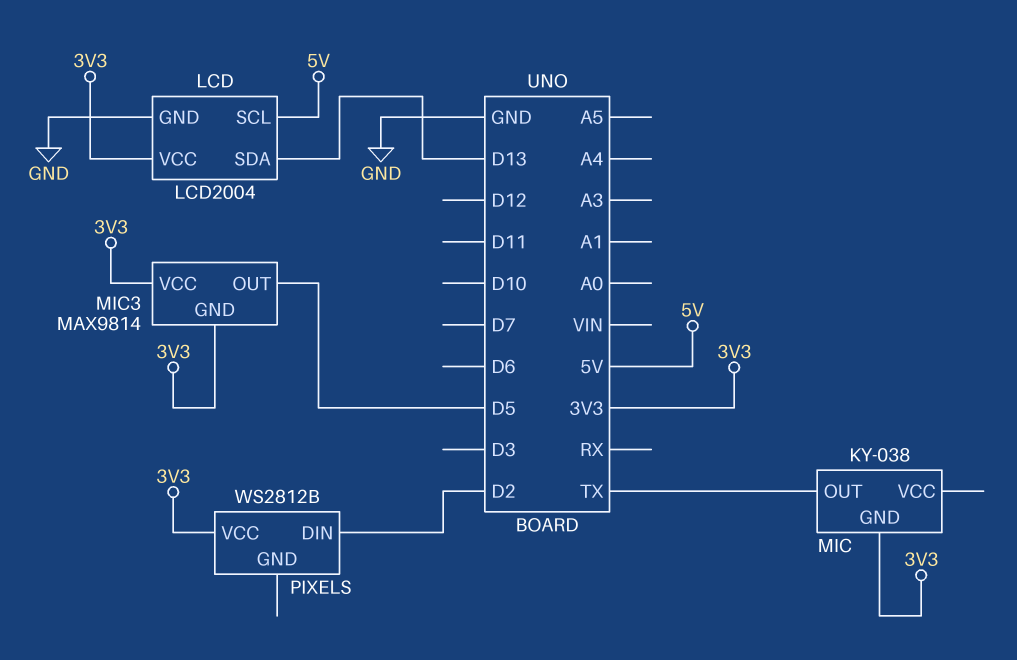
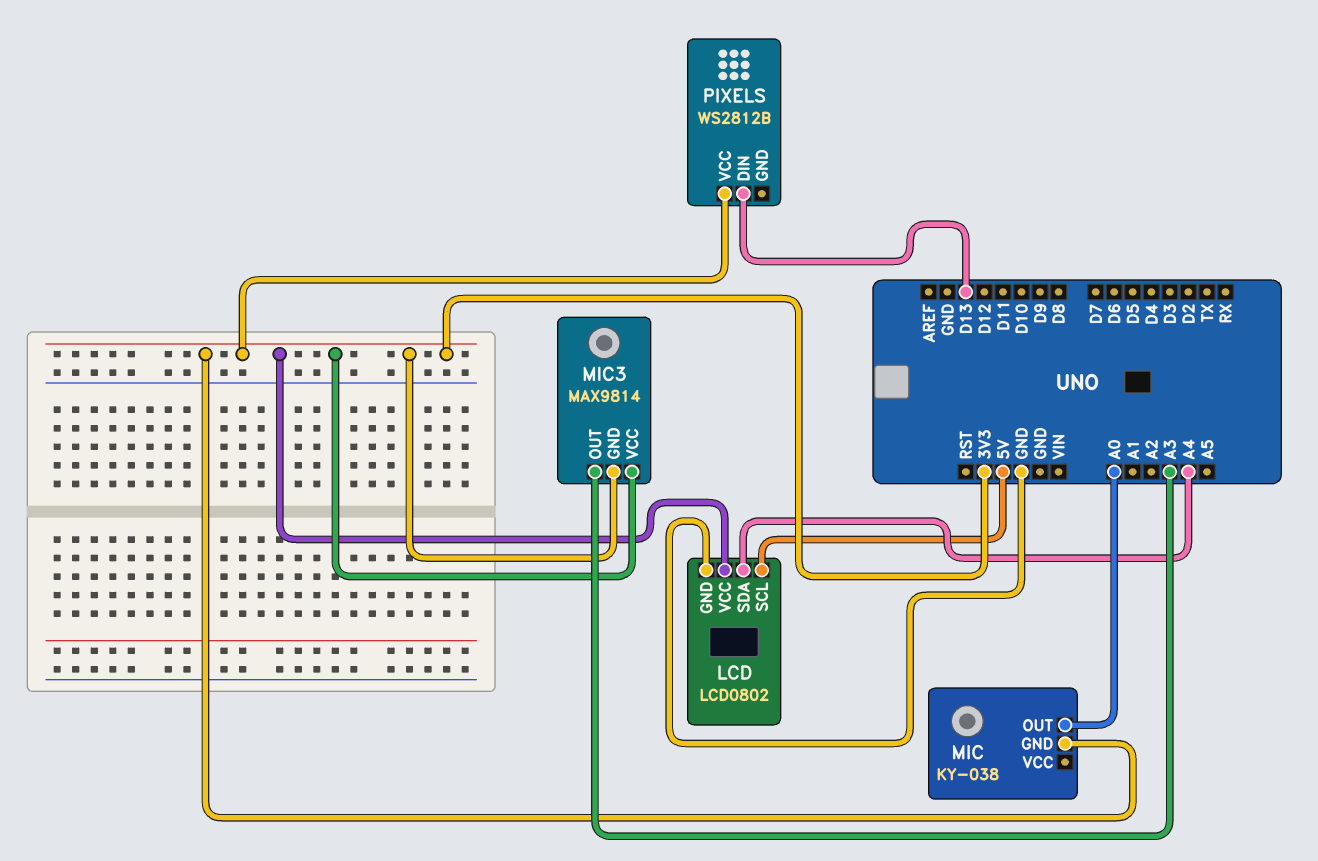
LCD: LCD2004 -> LCD0802
LCD pin SDA: D13 -> A4
MIC pin OUT: TX -> A0
MIC3 pin OUT: D5 -> A3
PIXELS pin DIN: D2 -> D13

